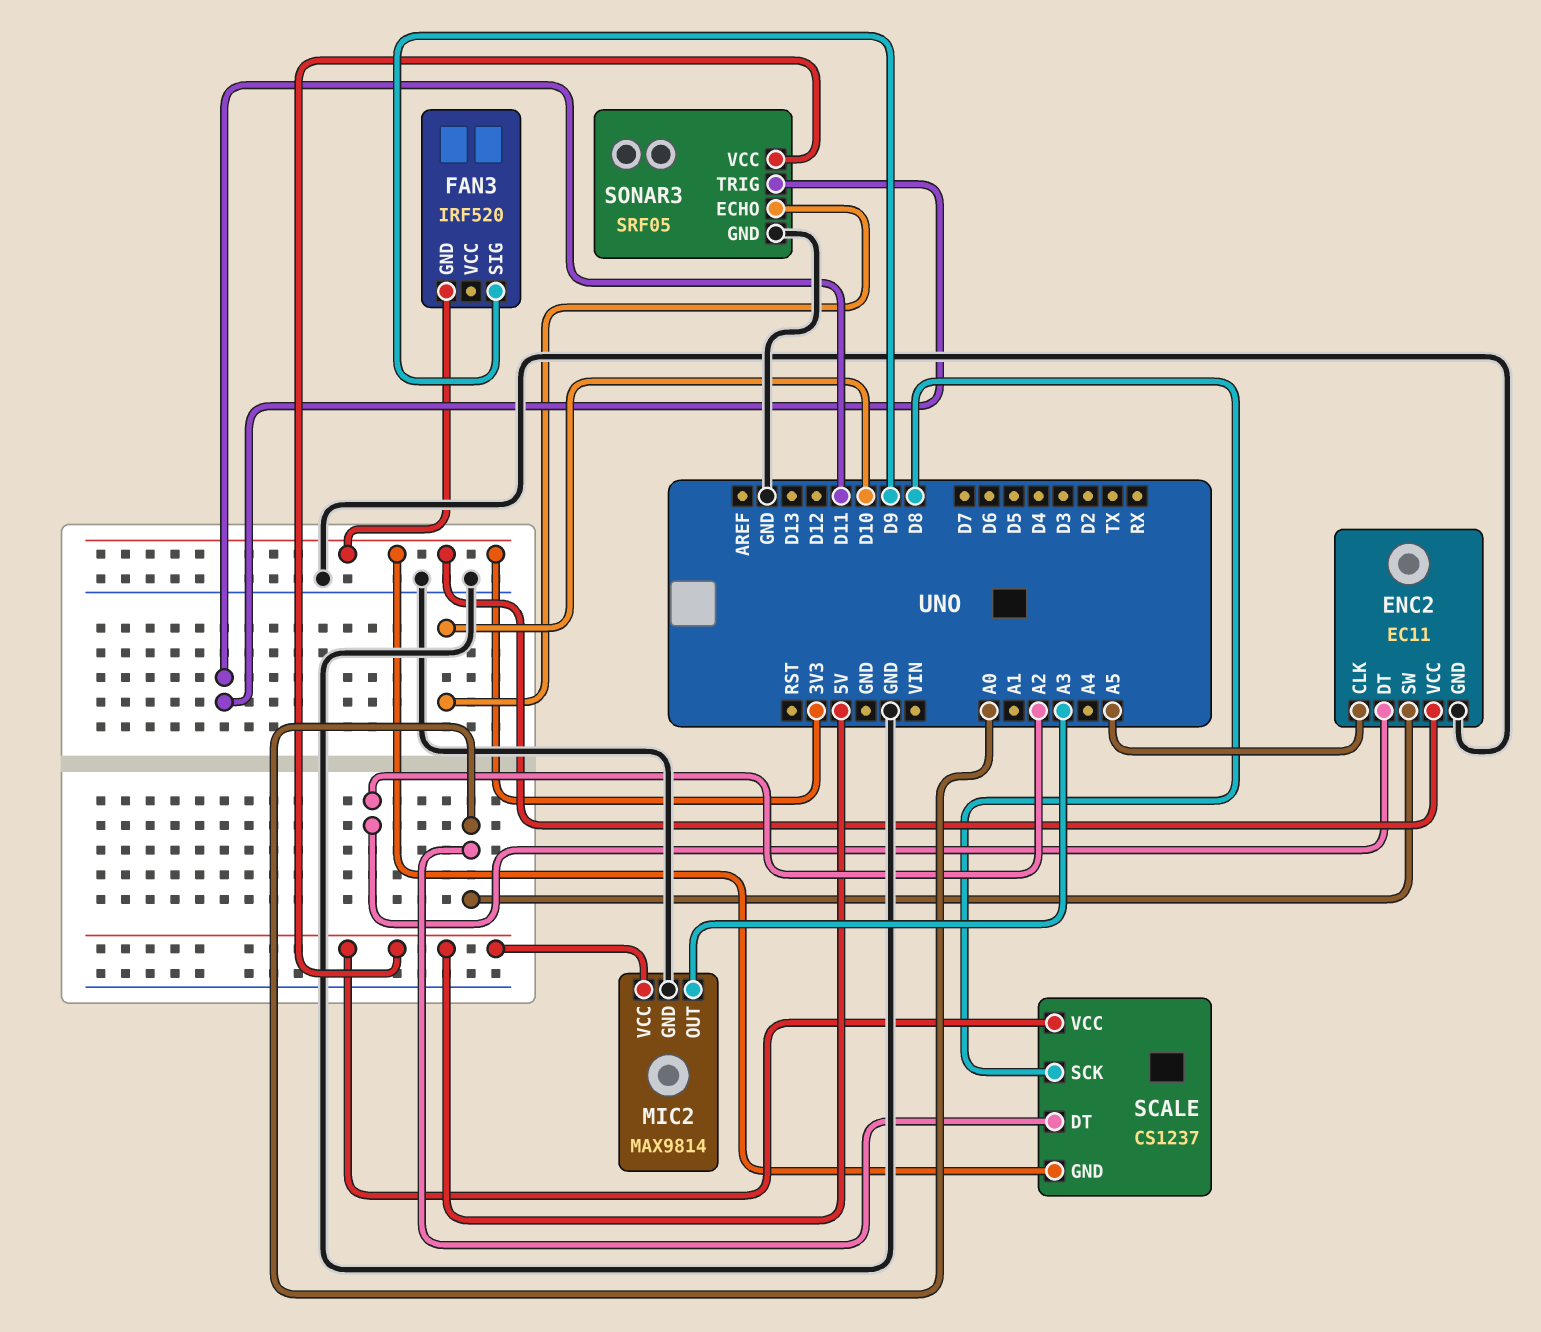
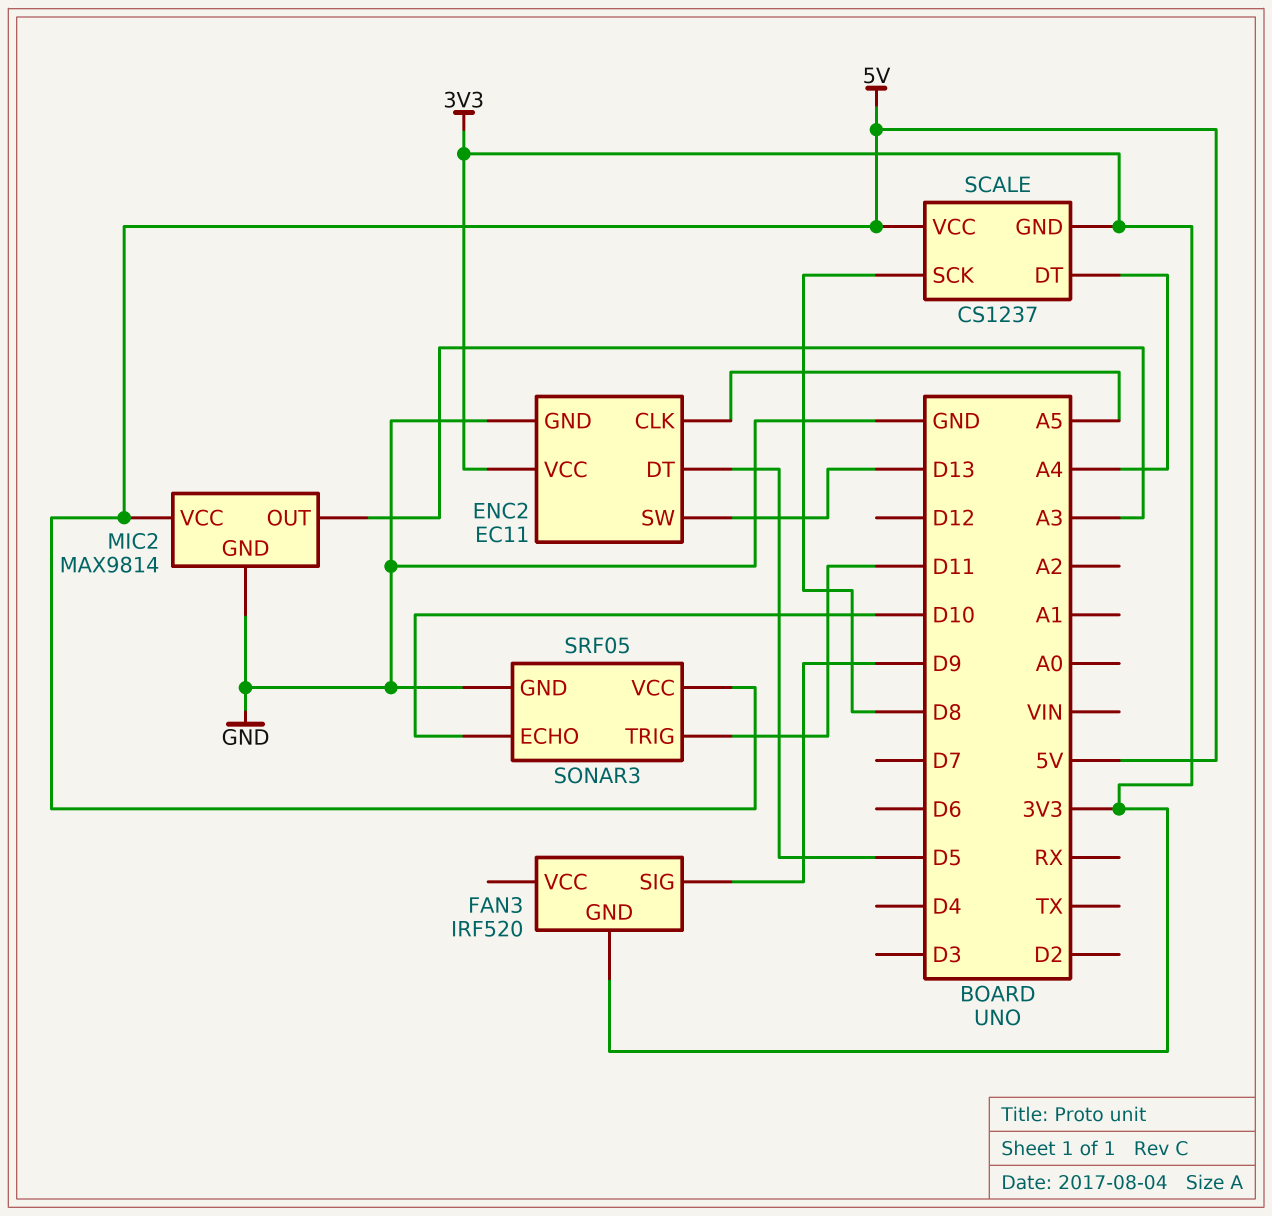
ENC2 pin DT: A2 -> D5
ENC2 pin SW: A0 -> D13
SCALE pin DT: A0 -> A4

